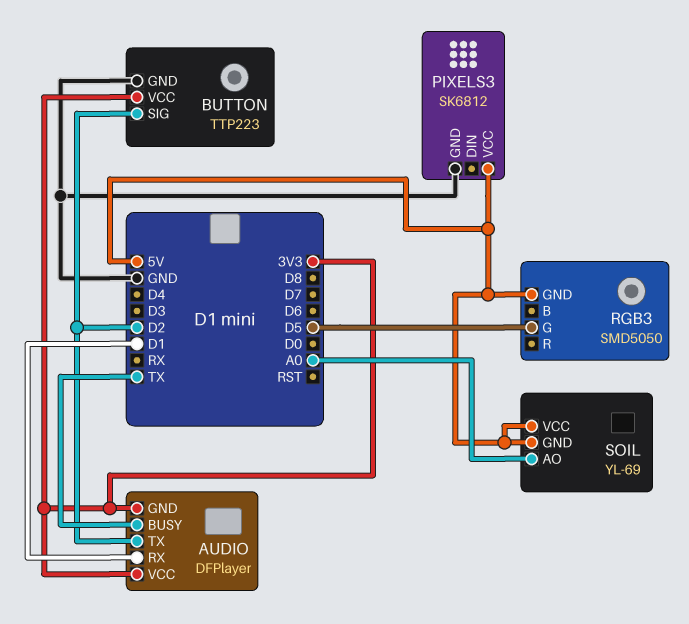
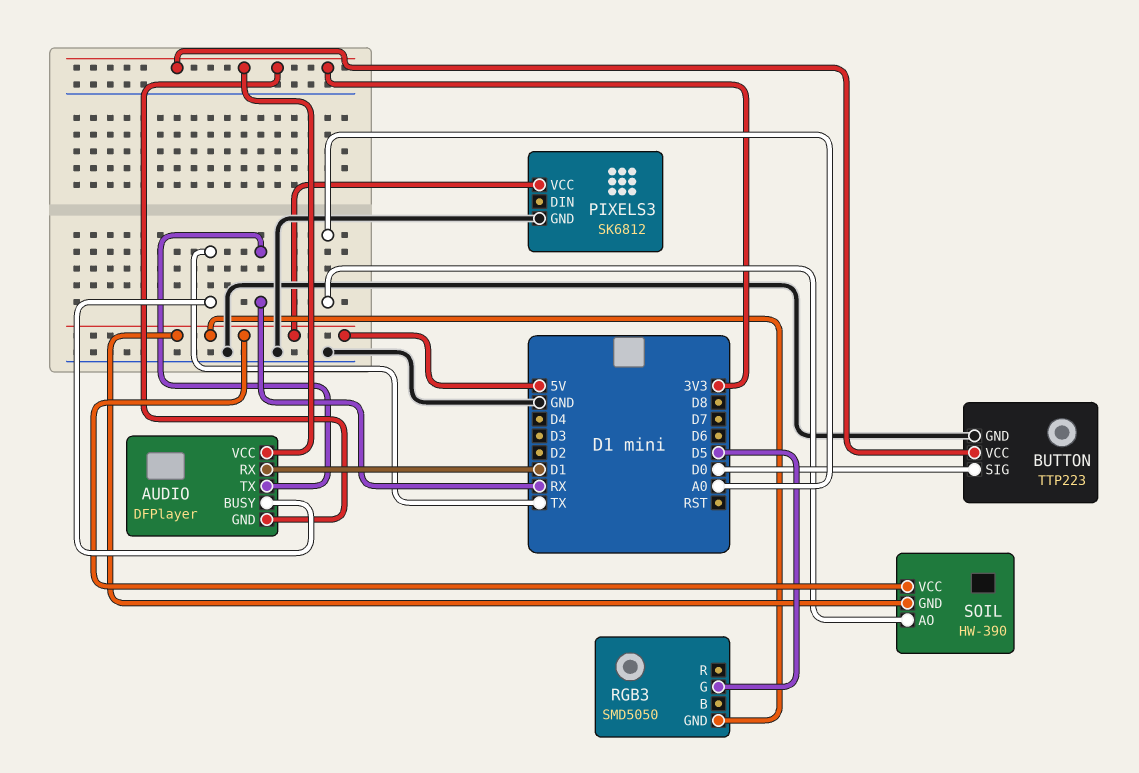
AUDIO pin TX: D2 -> RX
BUTTON pin SIG: D2 -> D0
SOIL: YL-69 -> HW-390

